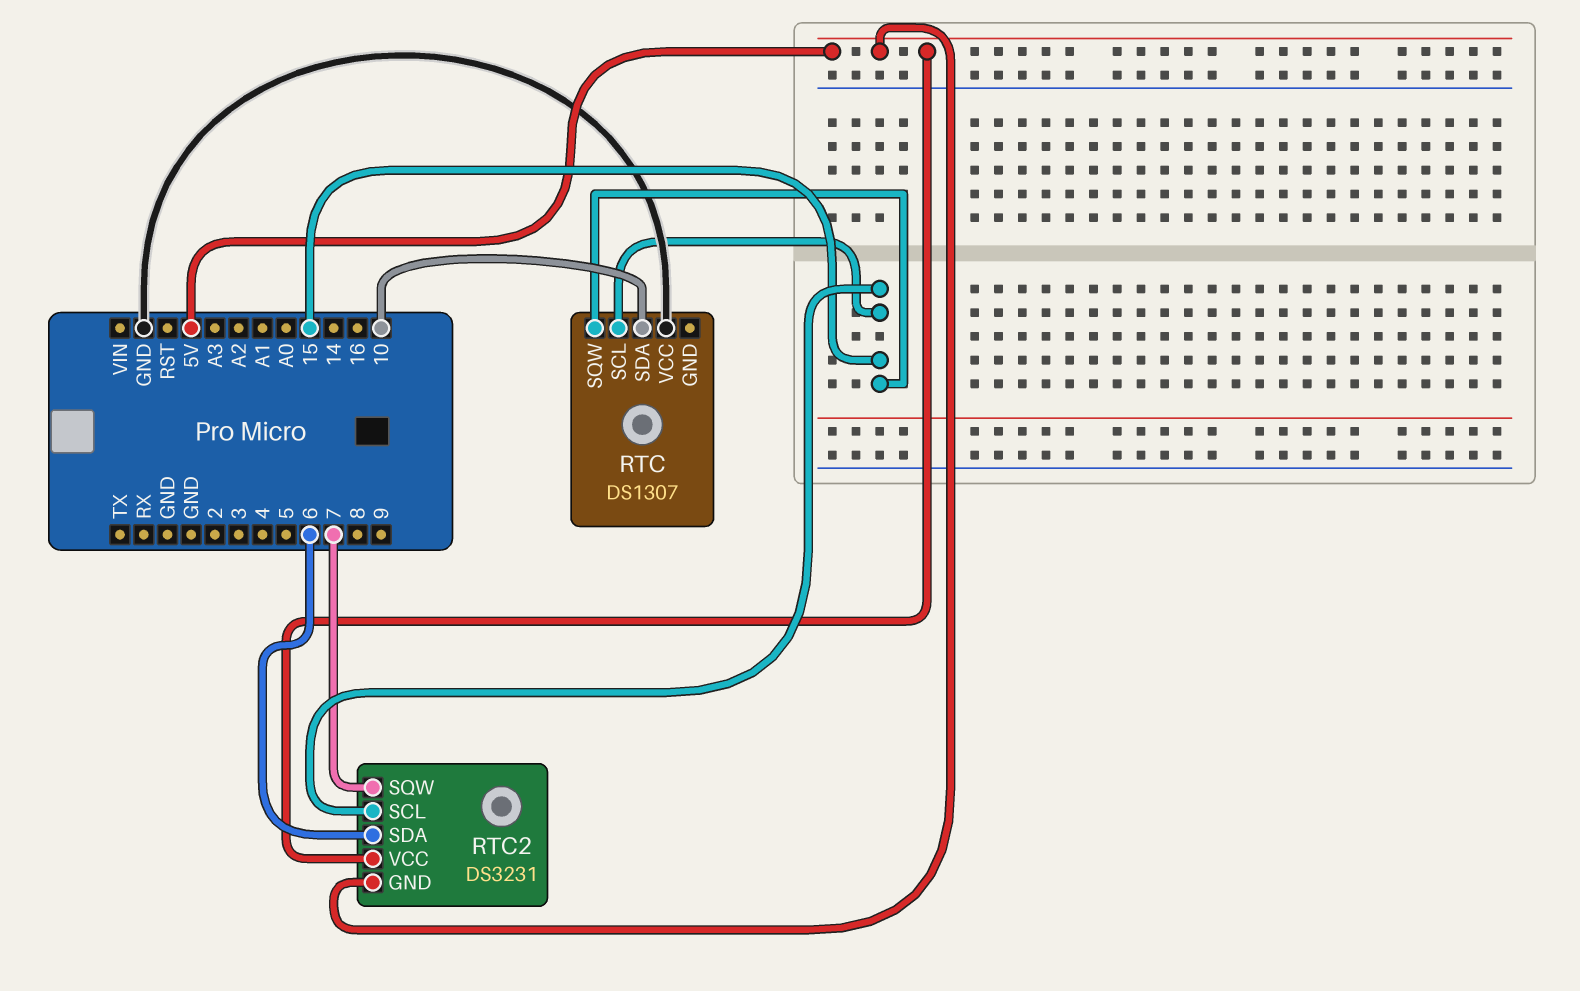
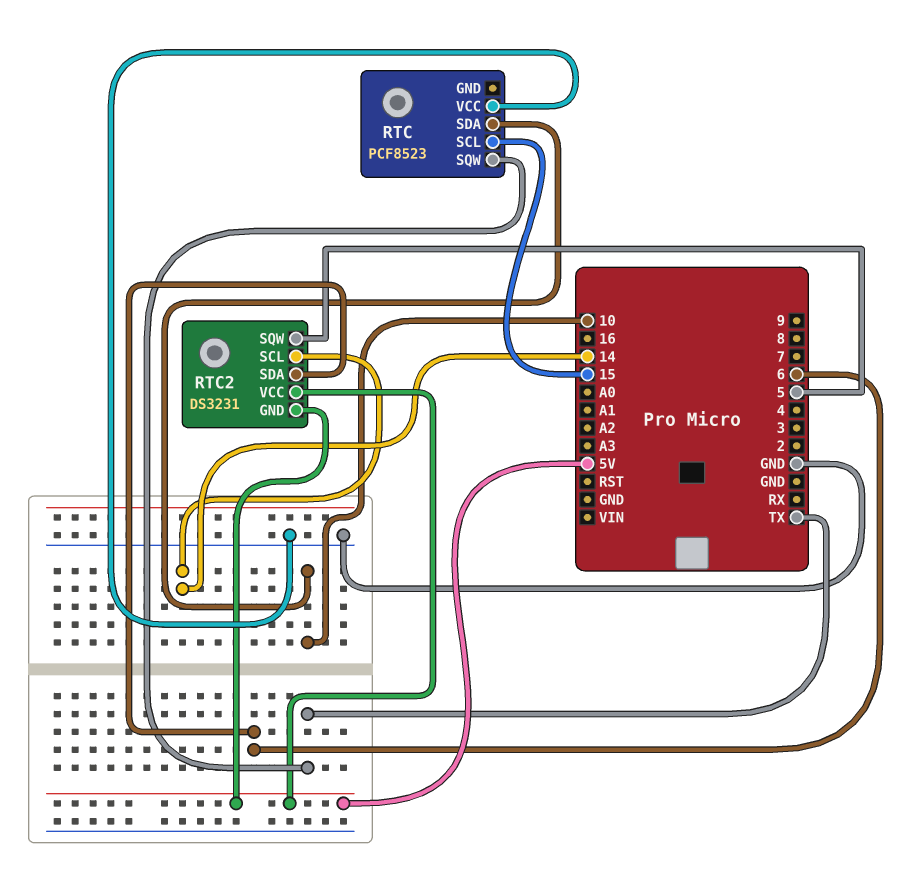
RTC: DS1307 -> PCF8523
RTC pin SQW: 15 -> TX
RTC2 pin SCL: 15 -> 14
RTC2 pin SQW: 7 -> 5

